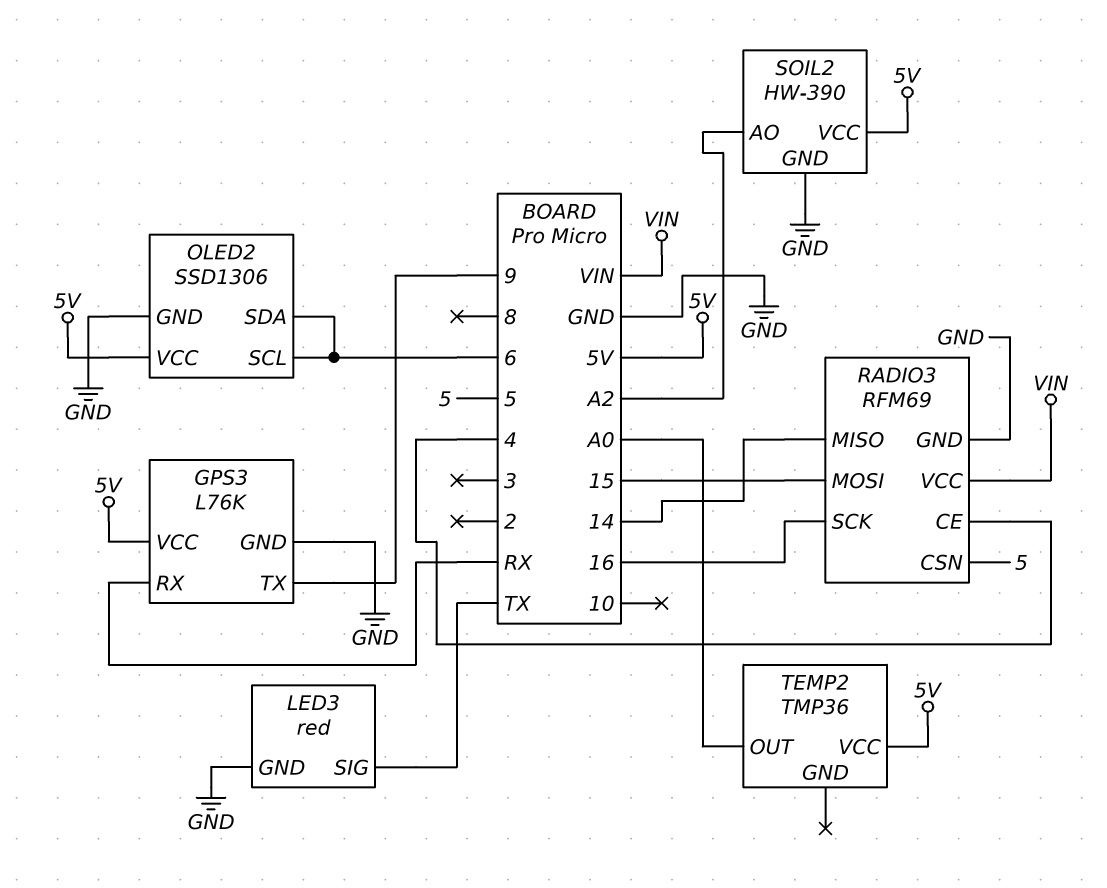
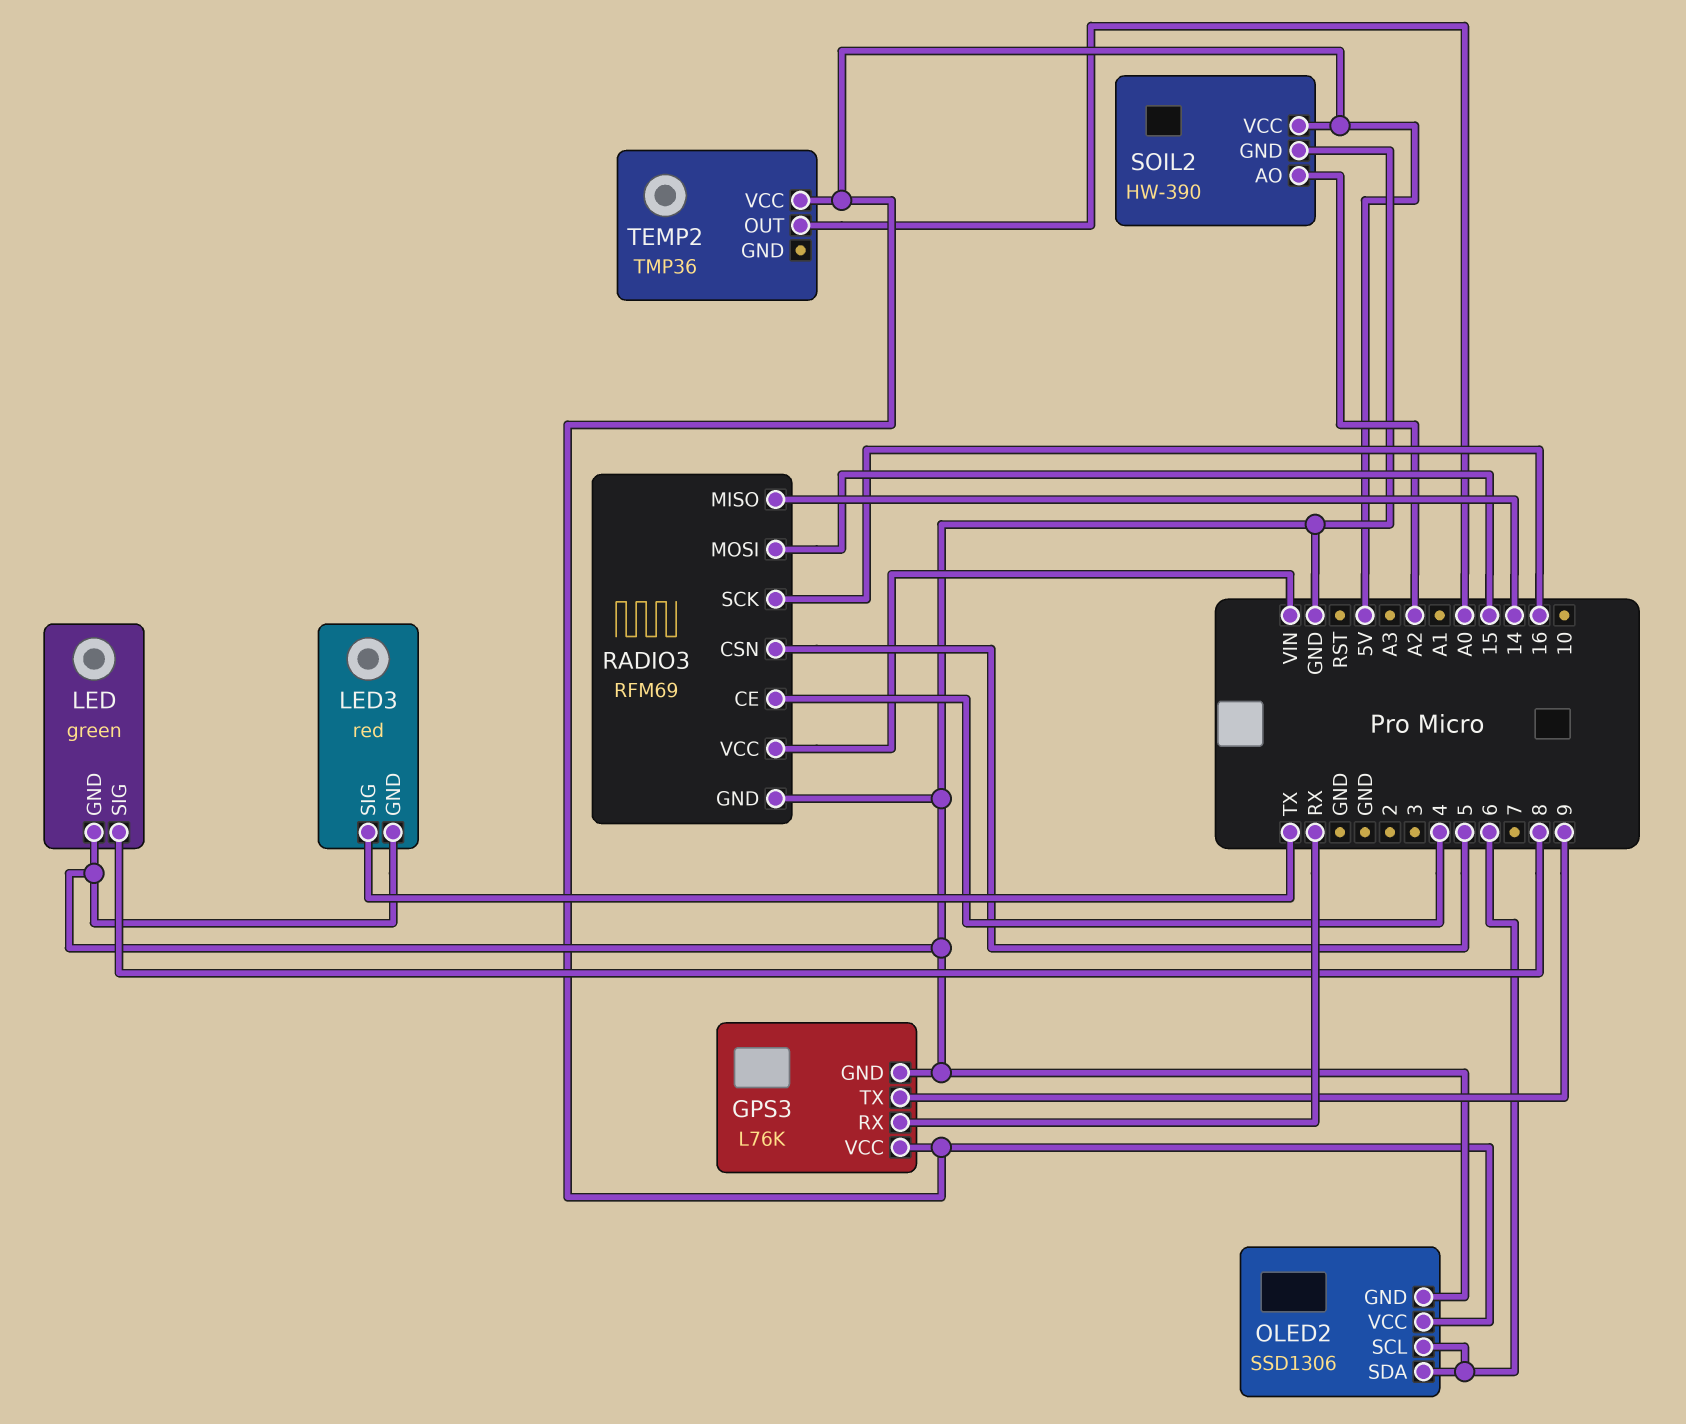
LED: none -> green
LED pin GND: none -> GND
LED pin SIG: none -> 8

